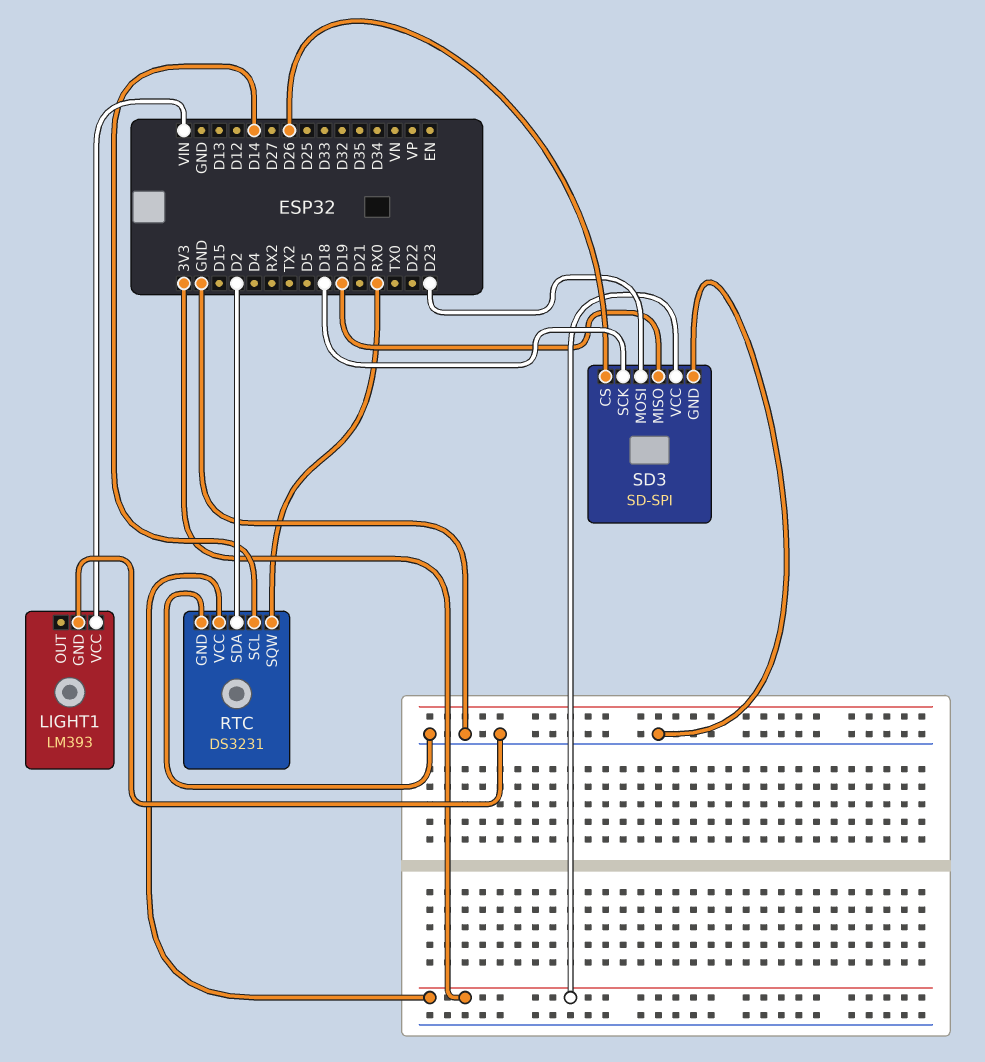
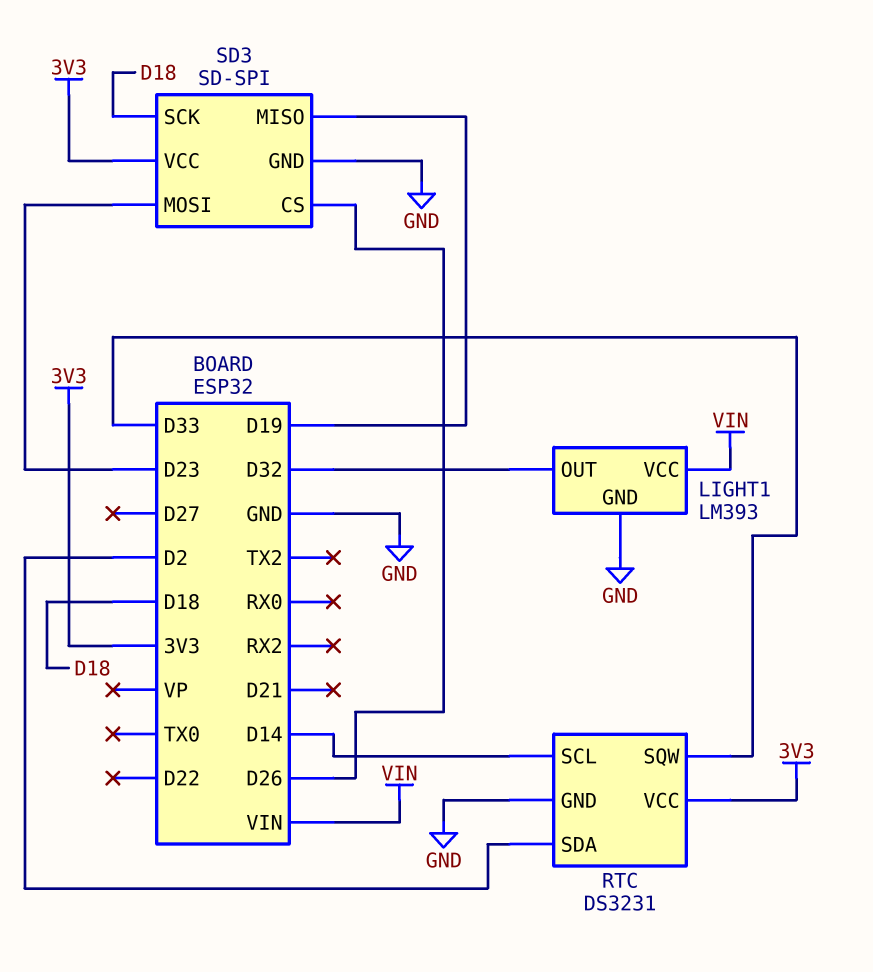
LIGHT1 pin OUT: none -> D32
RTC pin SQW: RX0 -> D33

